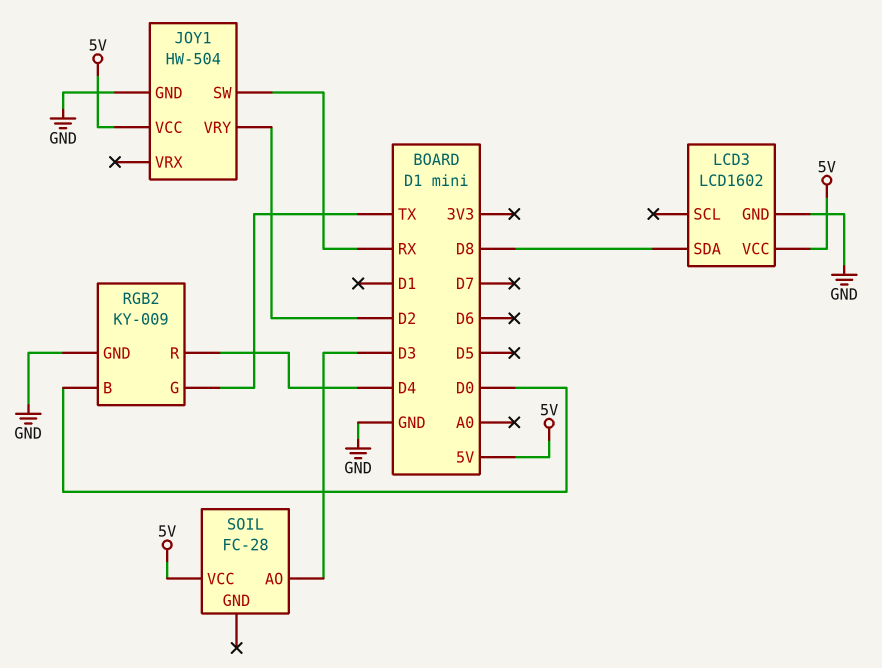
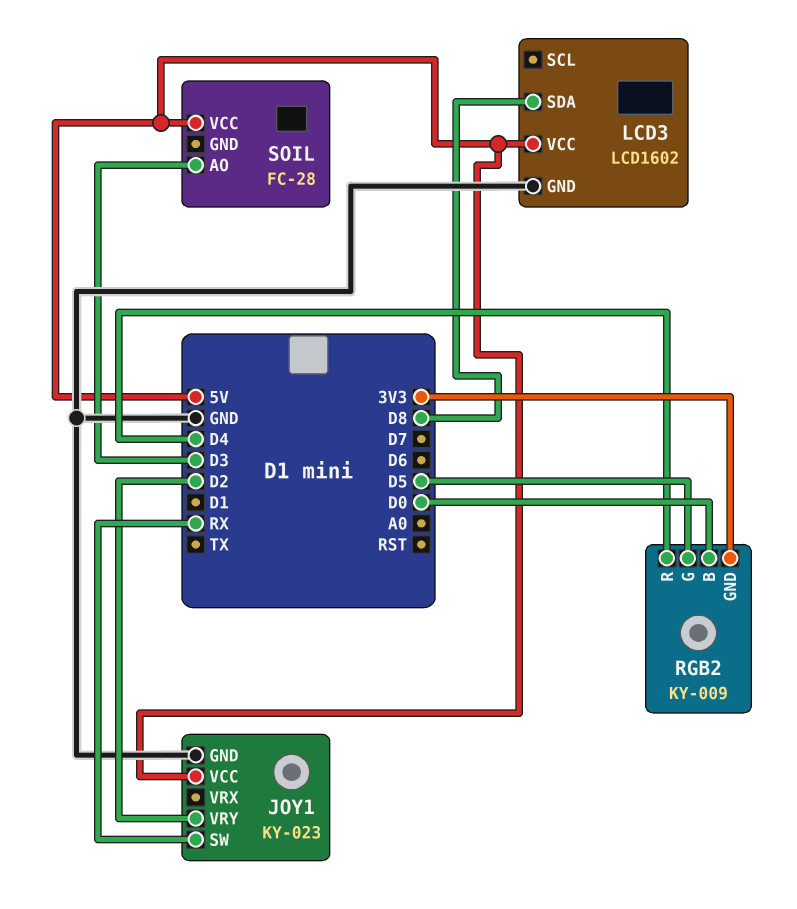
JOY1: HW-504 -> KY-023
RGB2 pin G: TX -> D5
RGB2 pin GND: GND -> 3V3

